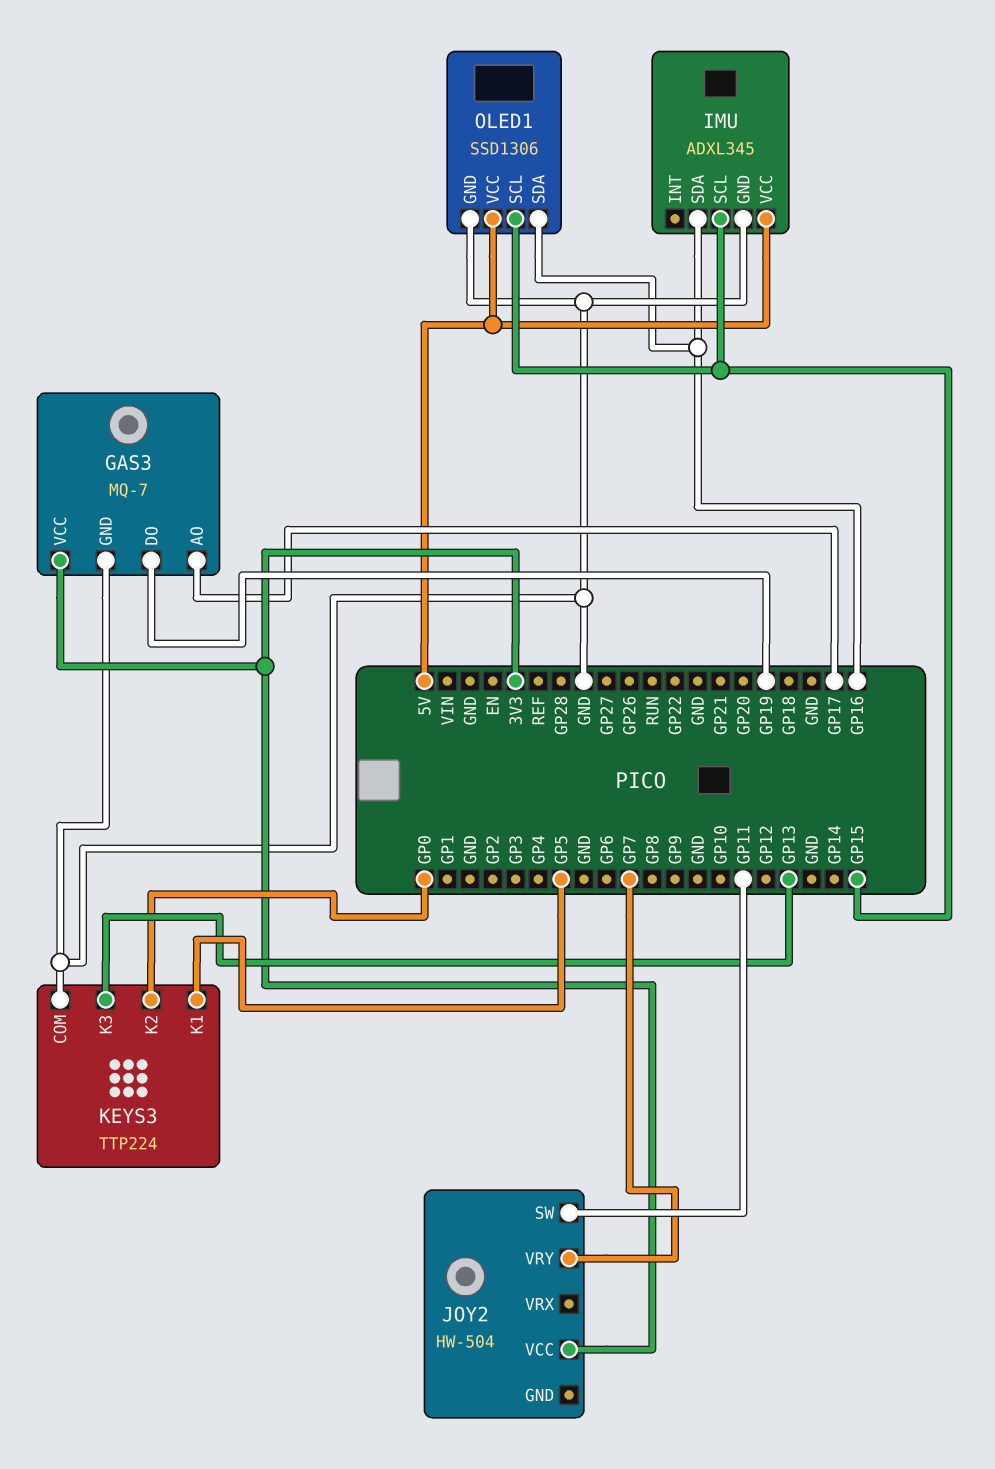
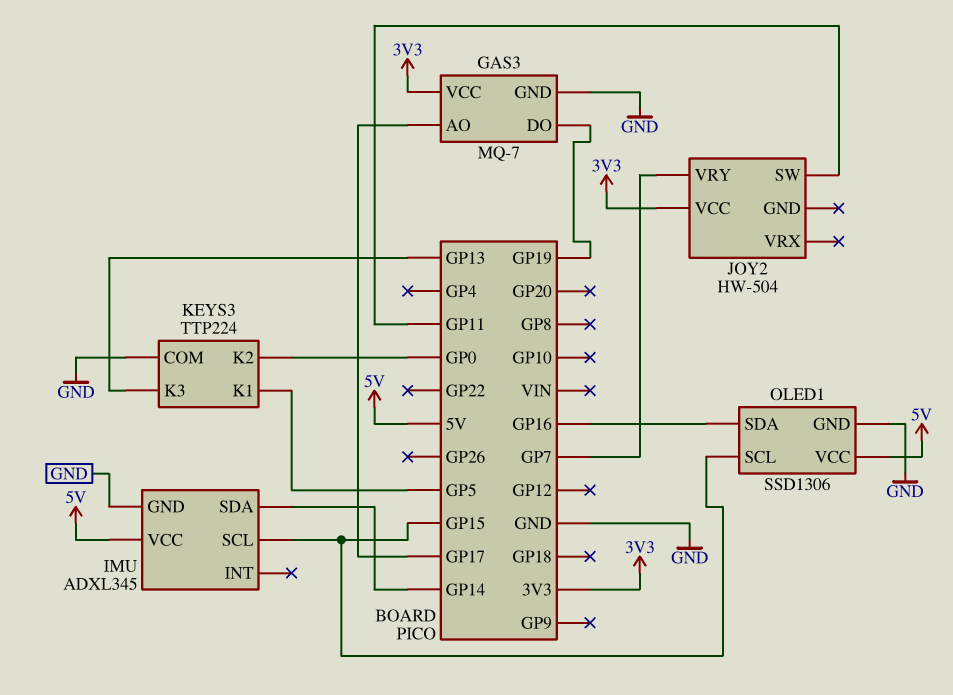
IMU pin SDA: GP16 -> GP14

